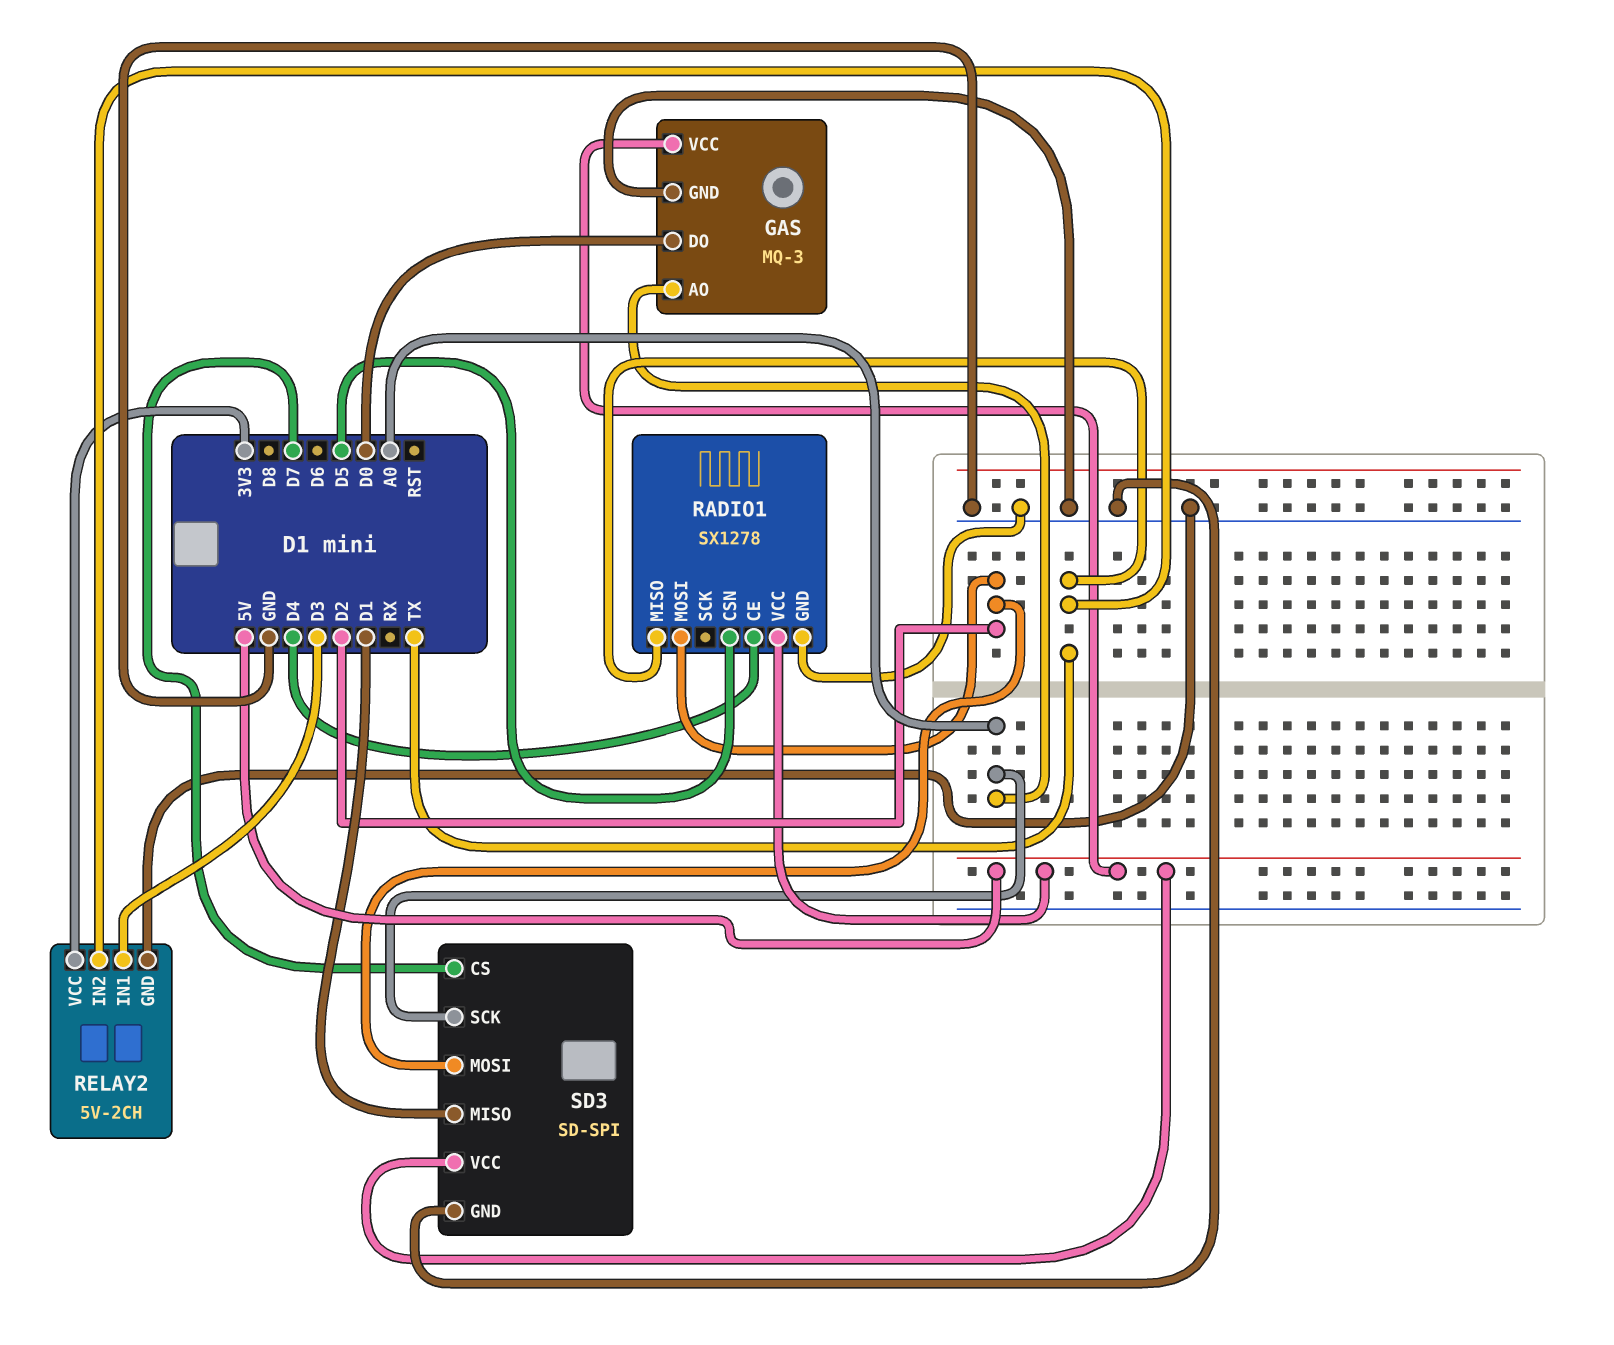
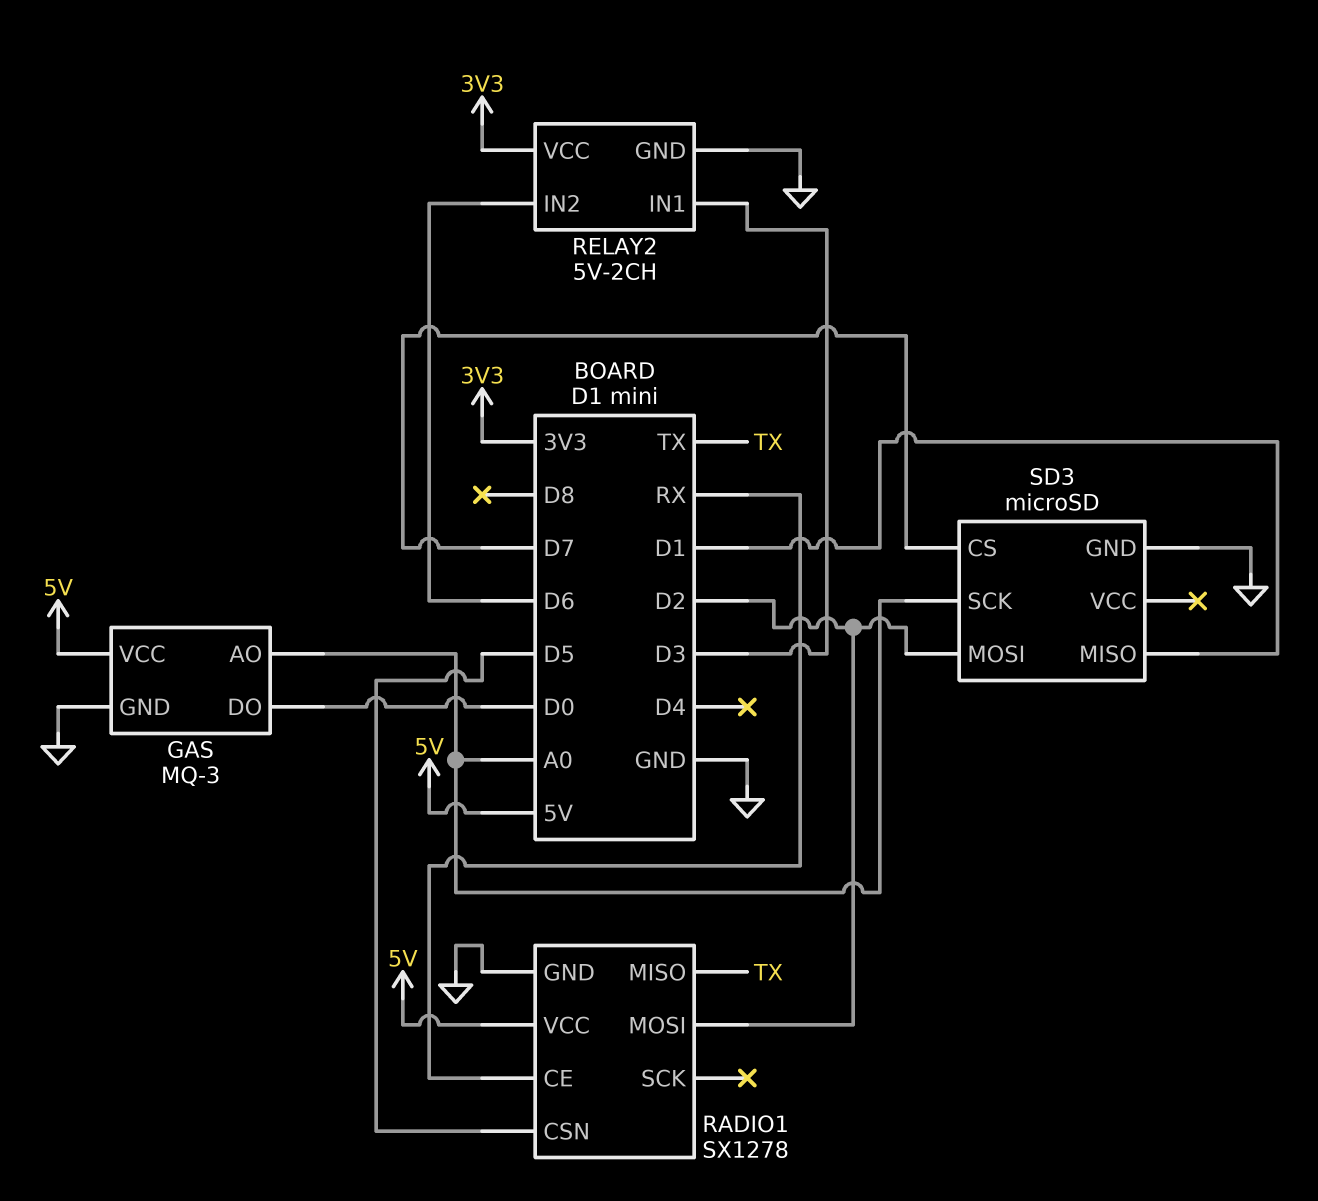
RADIO1 pin CE: D4 -> RX
RELAY2 pin IN2: TX -> D6
SD3: SD-SPI -> microSD
SD3 pin VCC: 5V -> none

